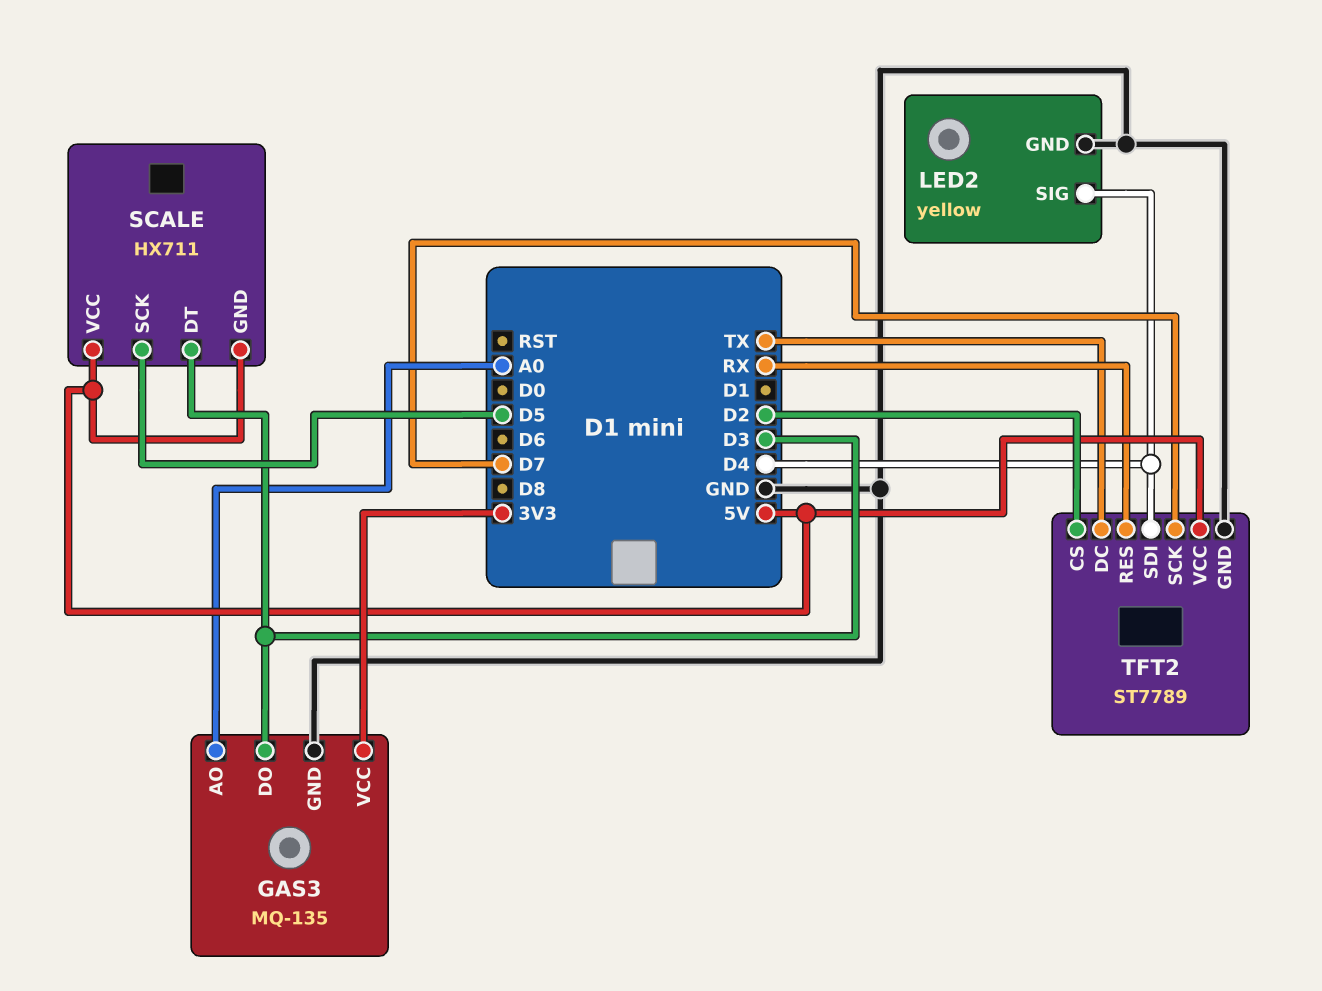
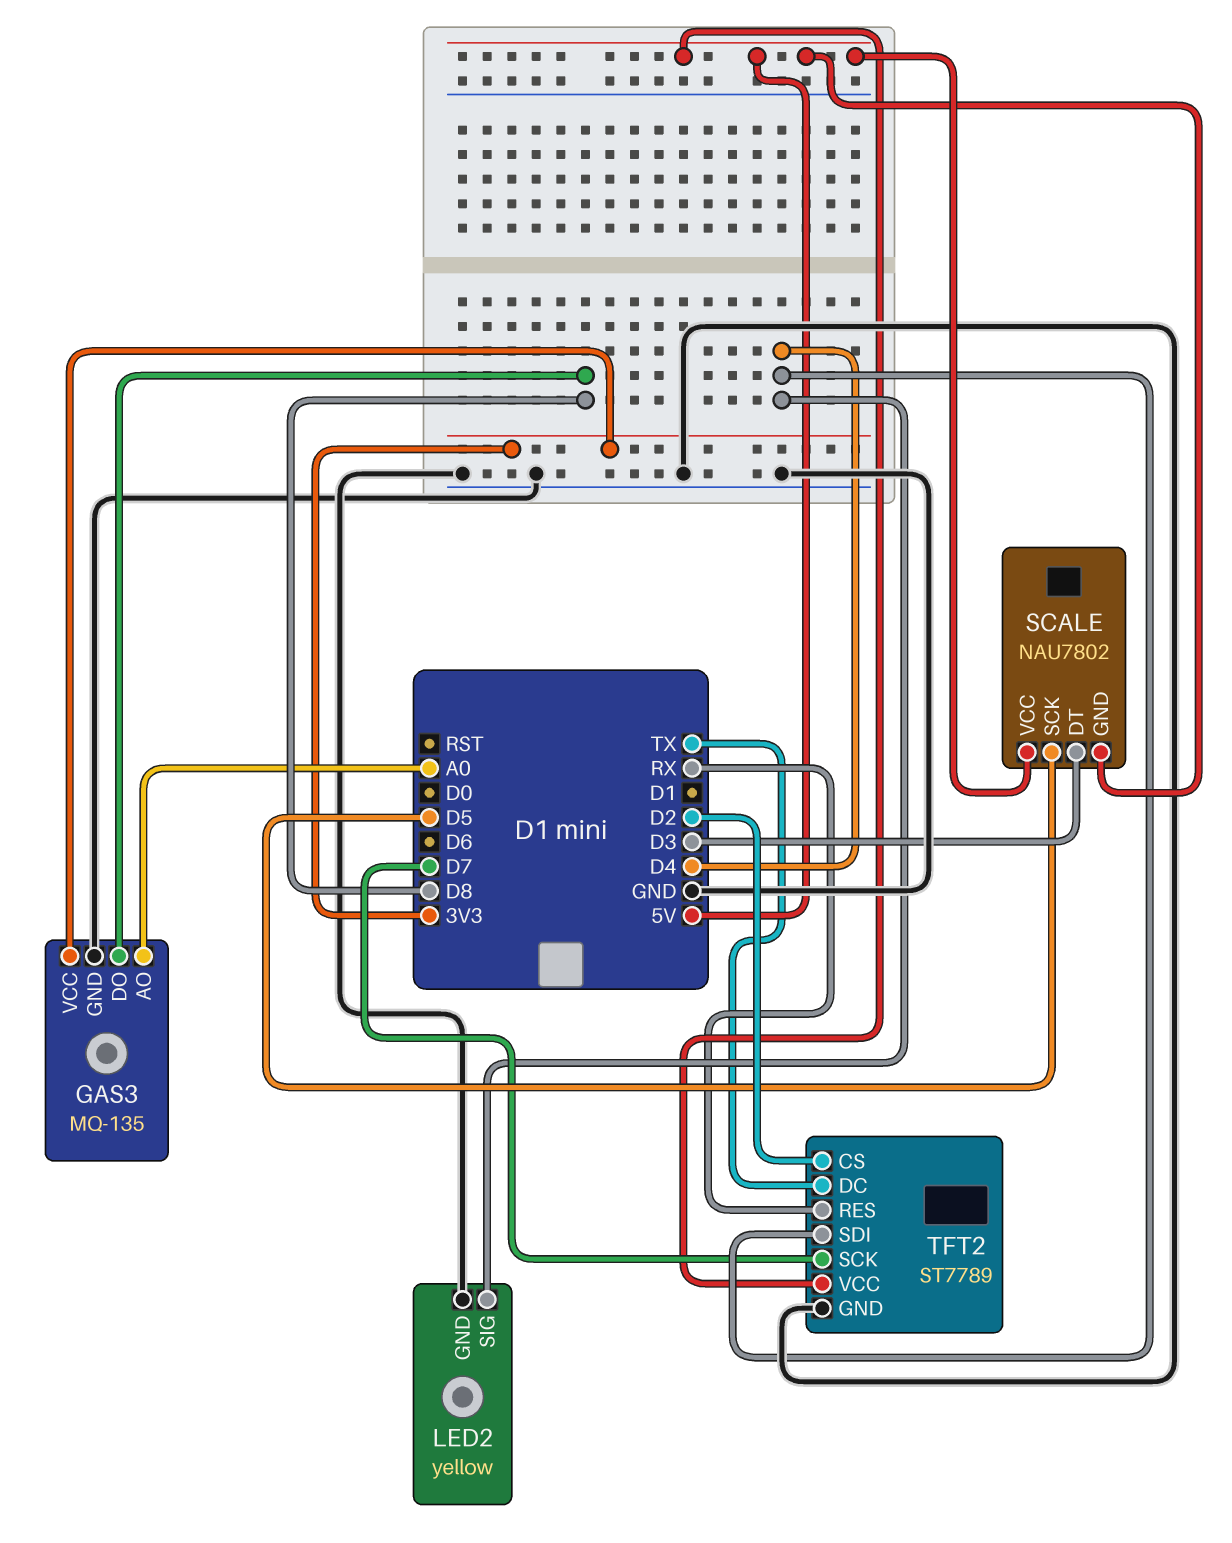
GAS3 pin DO: D3 -> D8
SCALE: HX711 -> NAU7802

